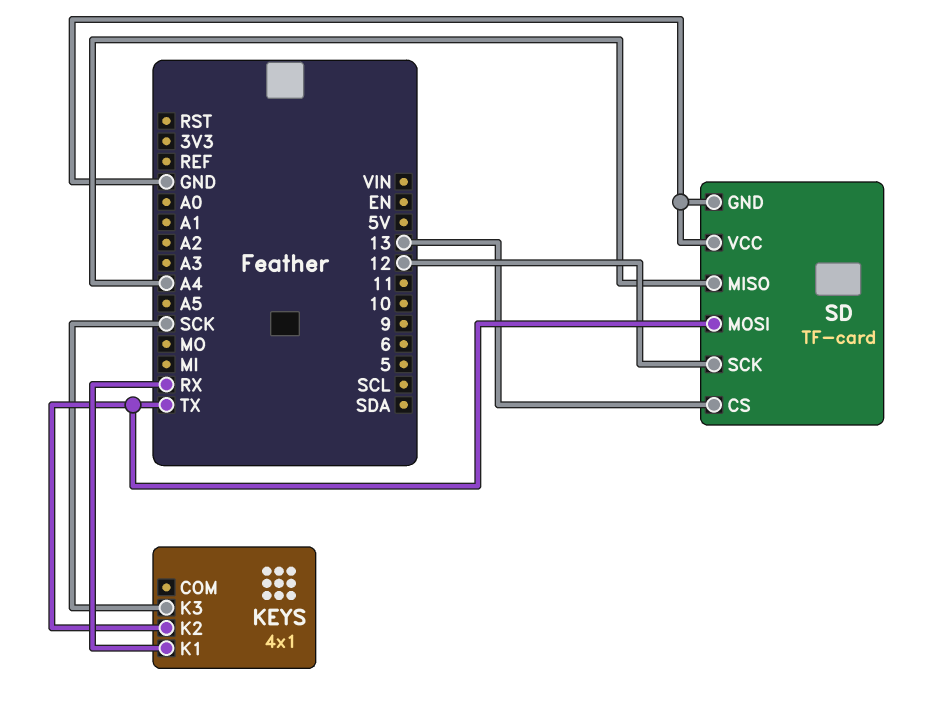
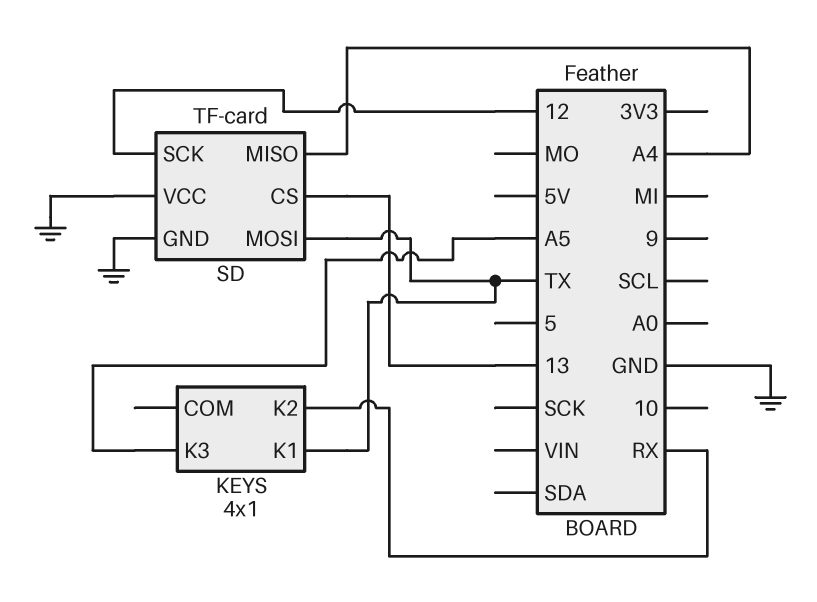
KEYS pin K1: RX -> TX
KEYS pin K2: TX -> RX
KEYS pin K3: SCK -> A5

